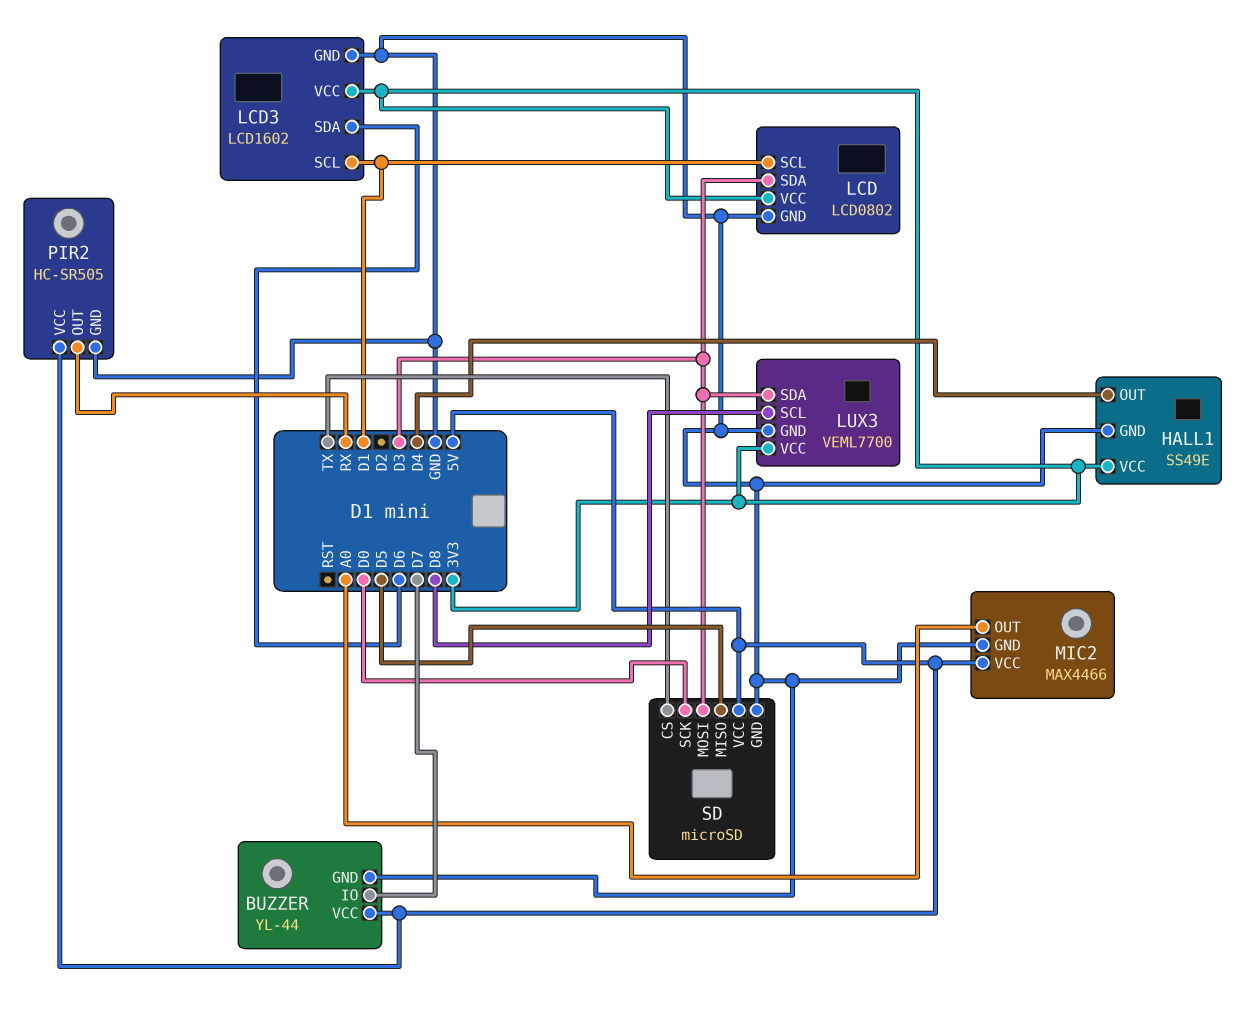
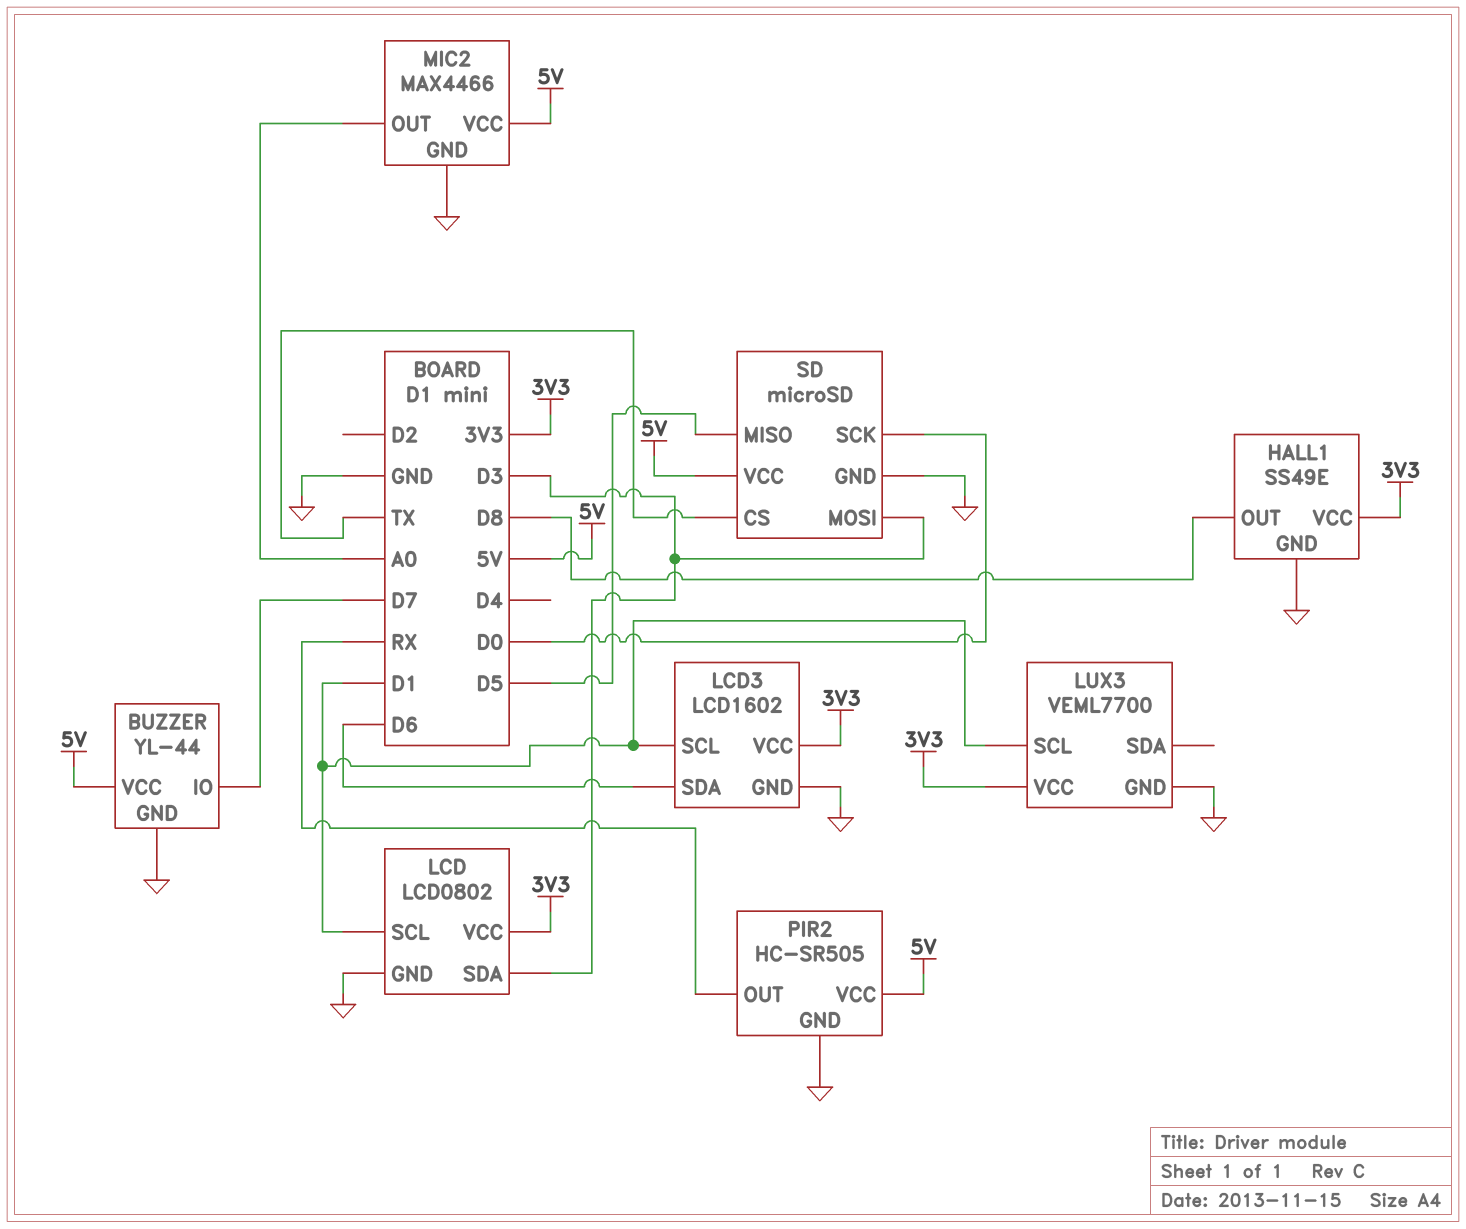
HALL1 pin OUT: D4 -> D8
LUX3 pin SCL: D8 -> D1
LUX3 pin SDA: D3 -> none

